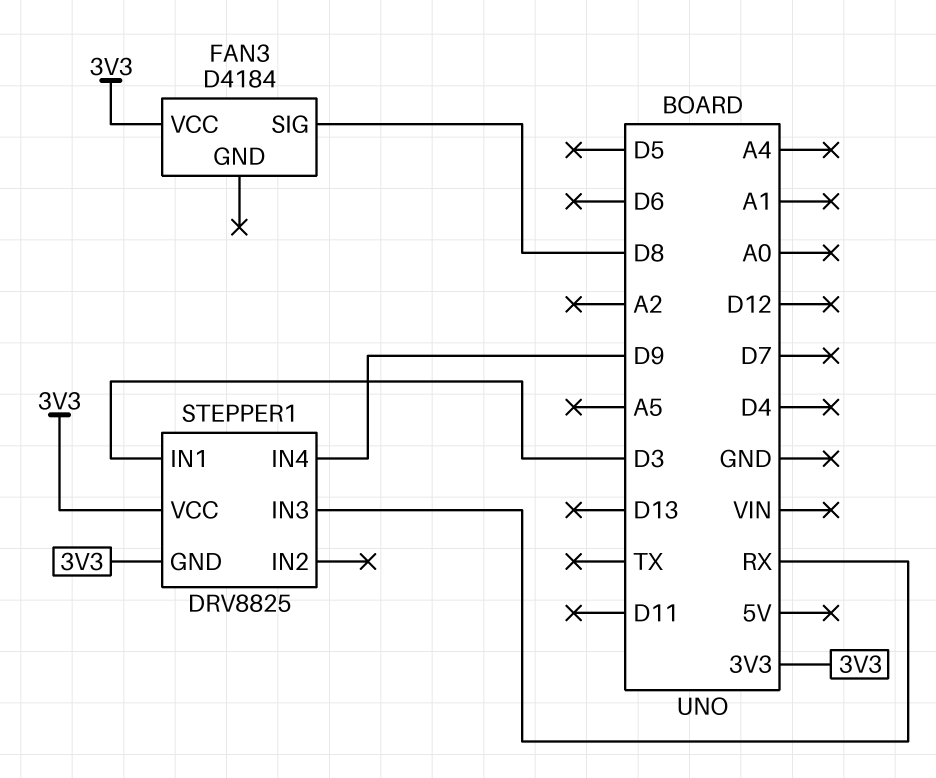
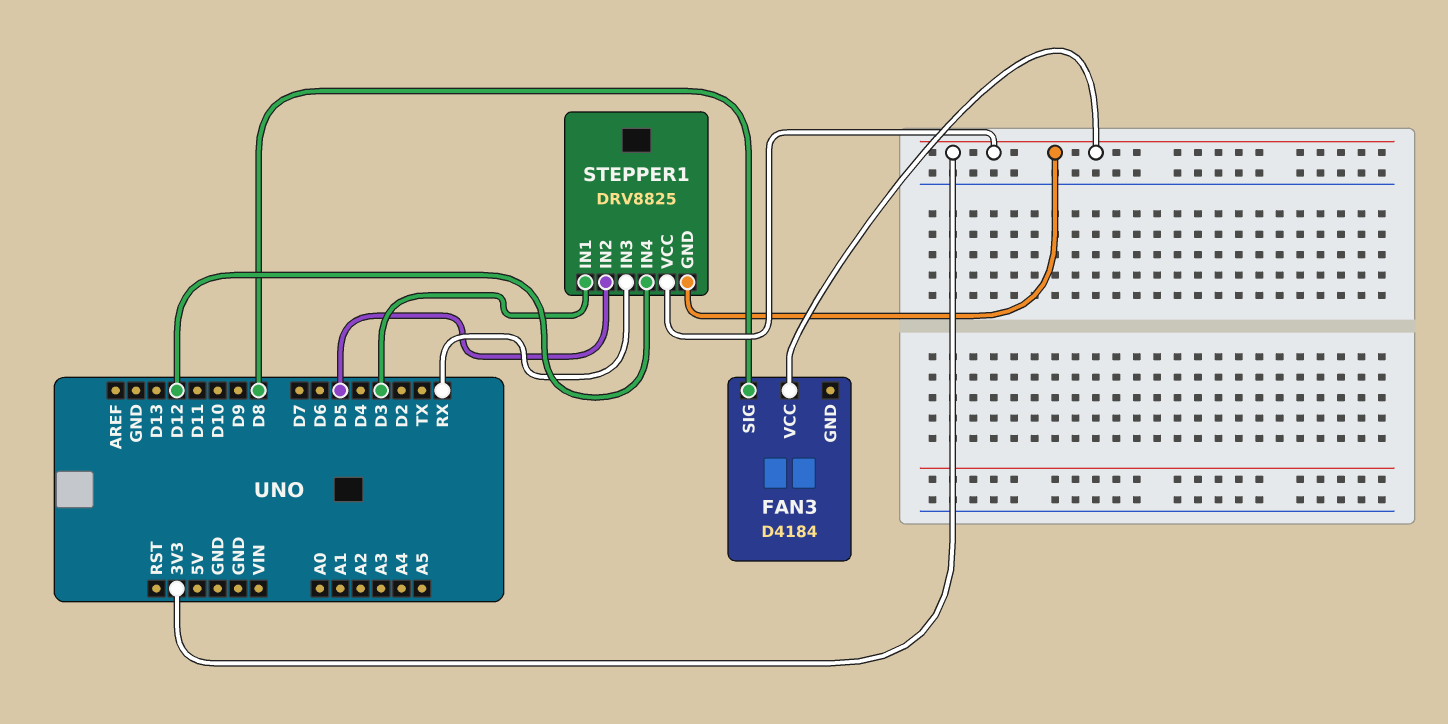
STEPPER1 pin IN2: none -> D5
STEPPER1 pin IN4: D9 -> D12

